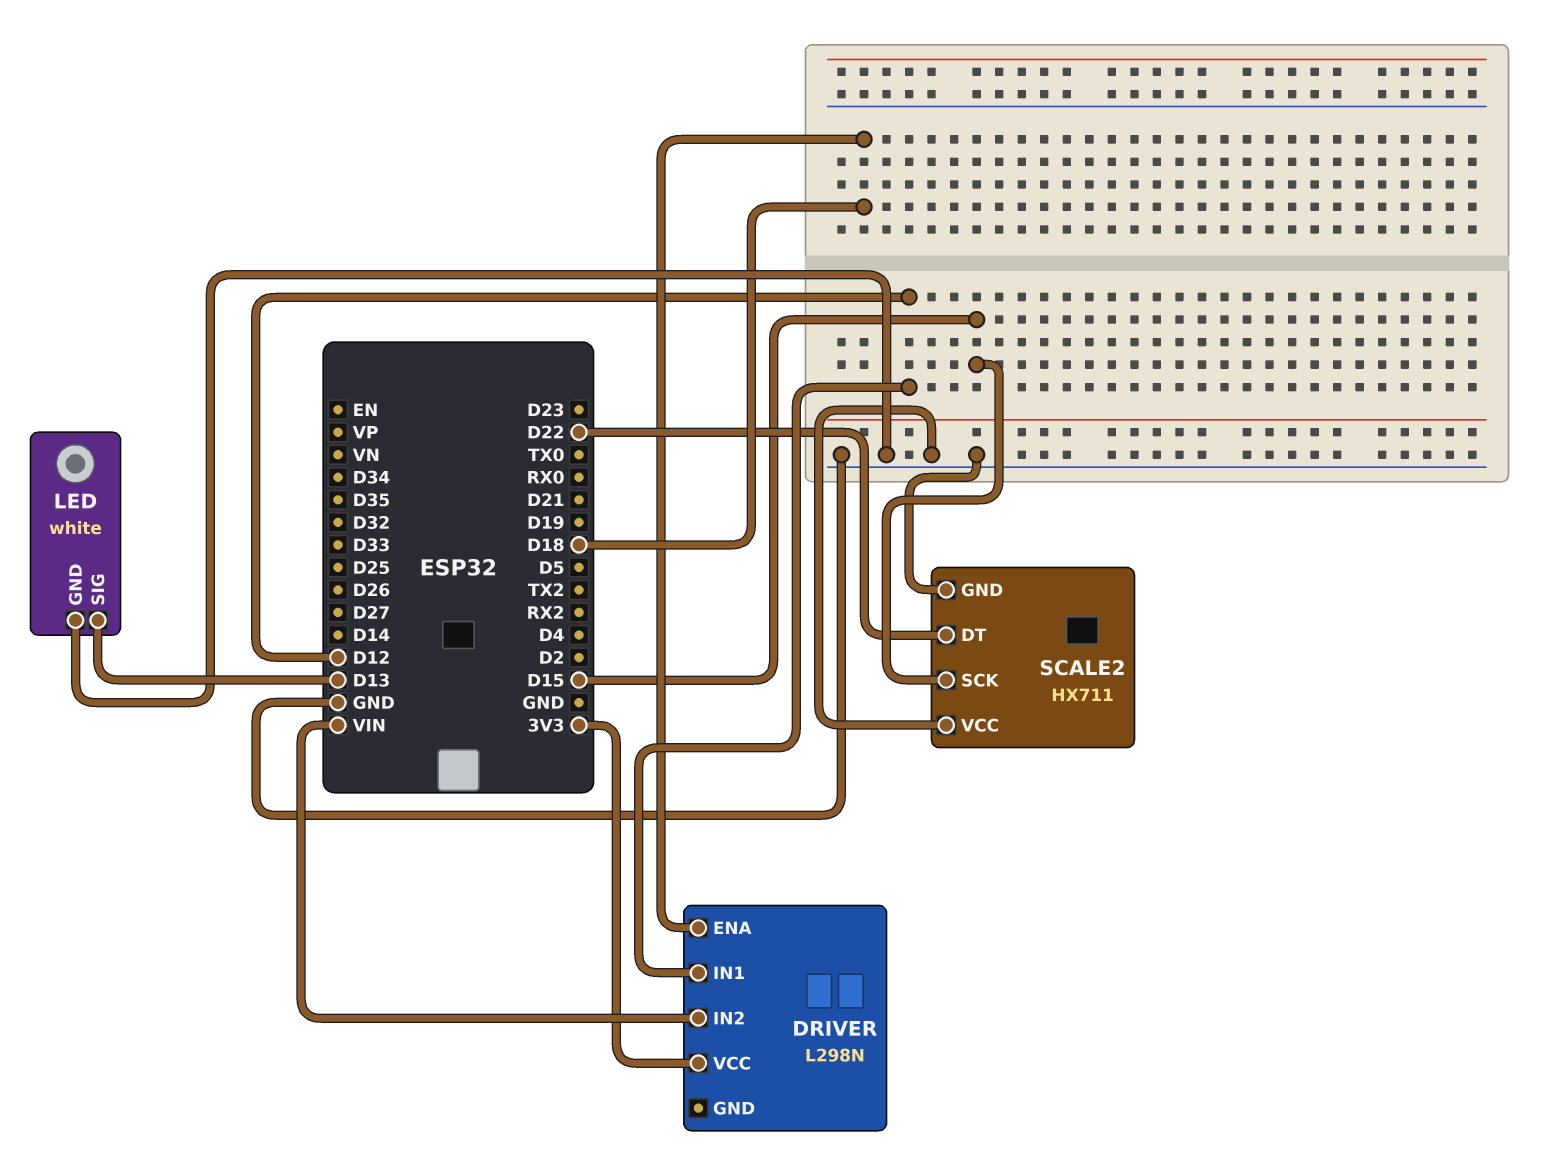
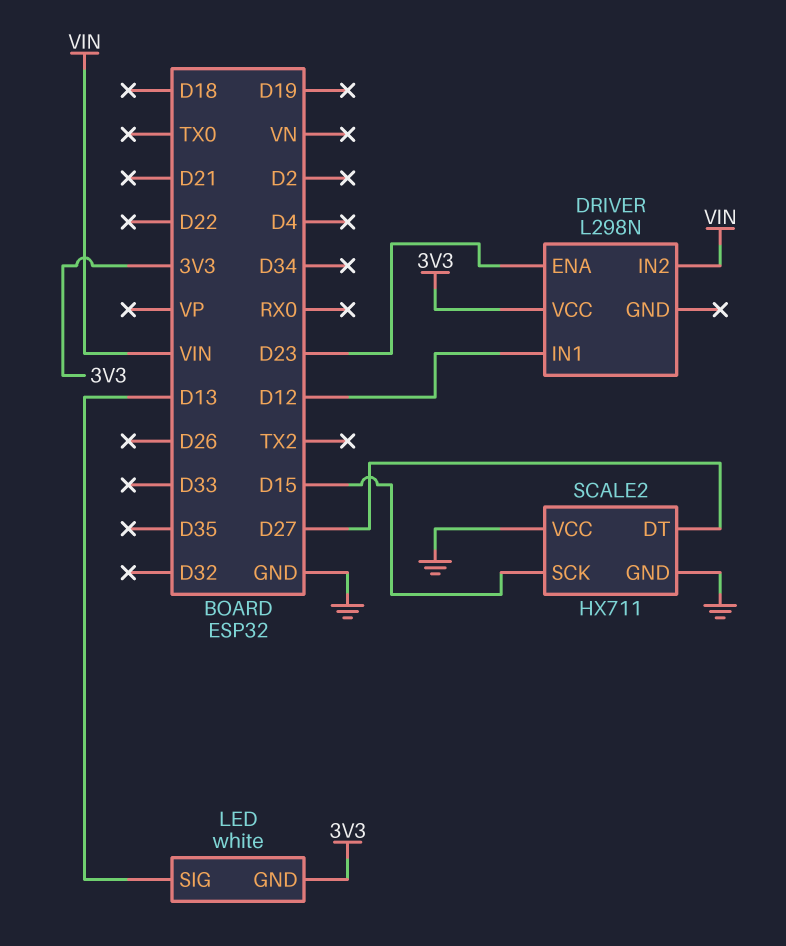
DRIVER pin ENA: D18 -> D23
LED pin GND: GND -> 3V3
SCALE2 pin DT: D22 -> D27

